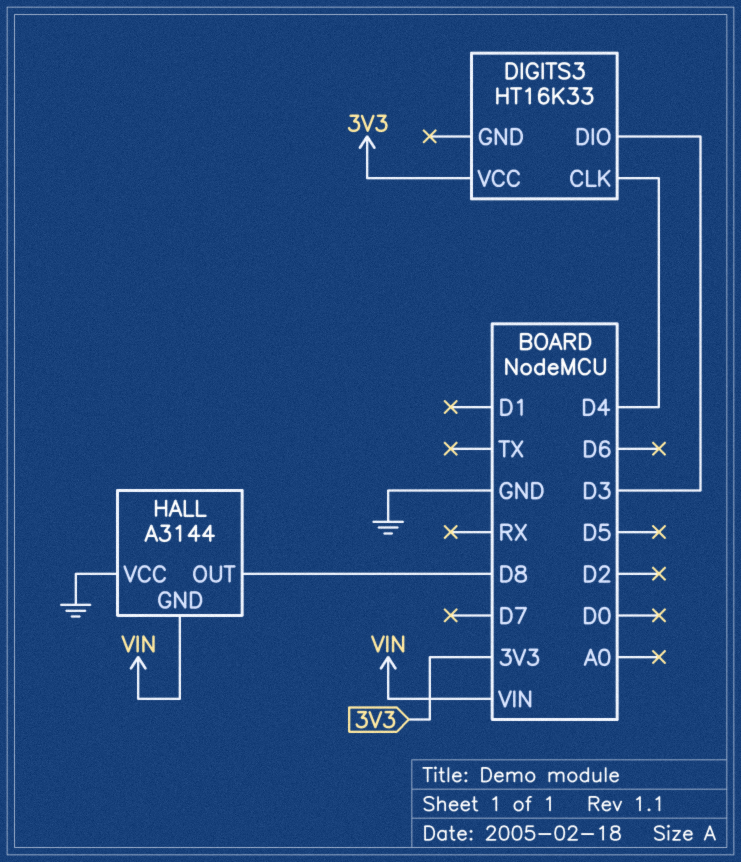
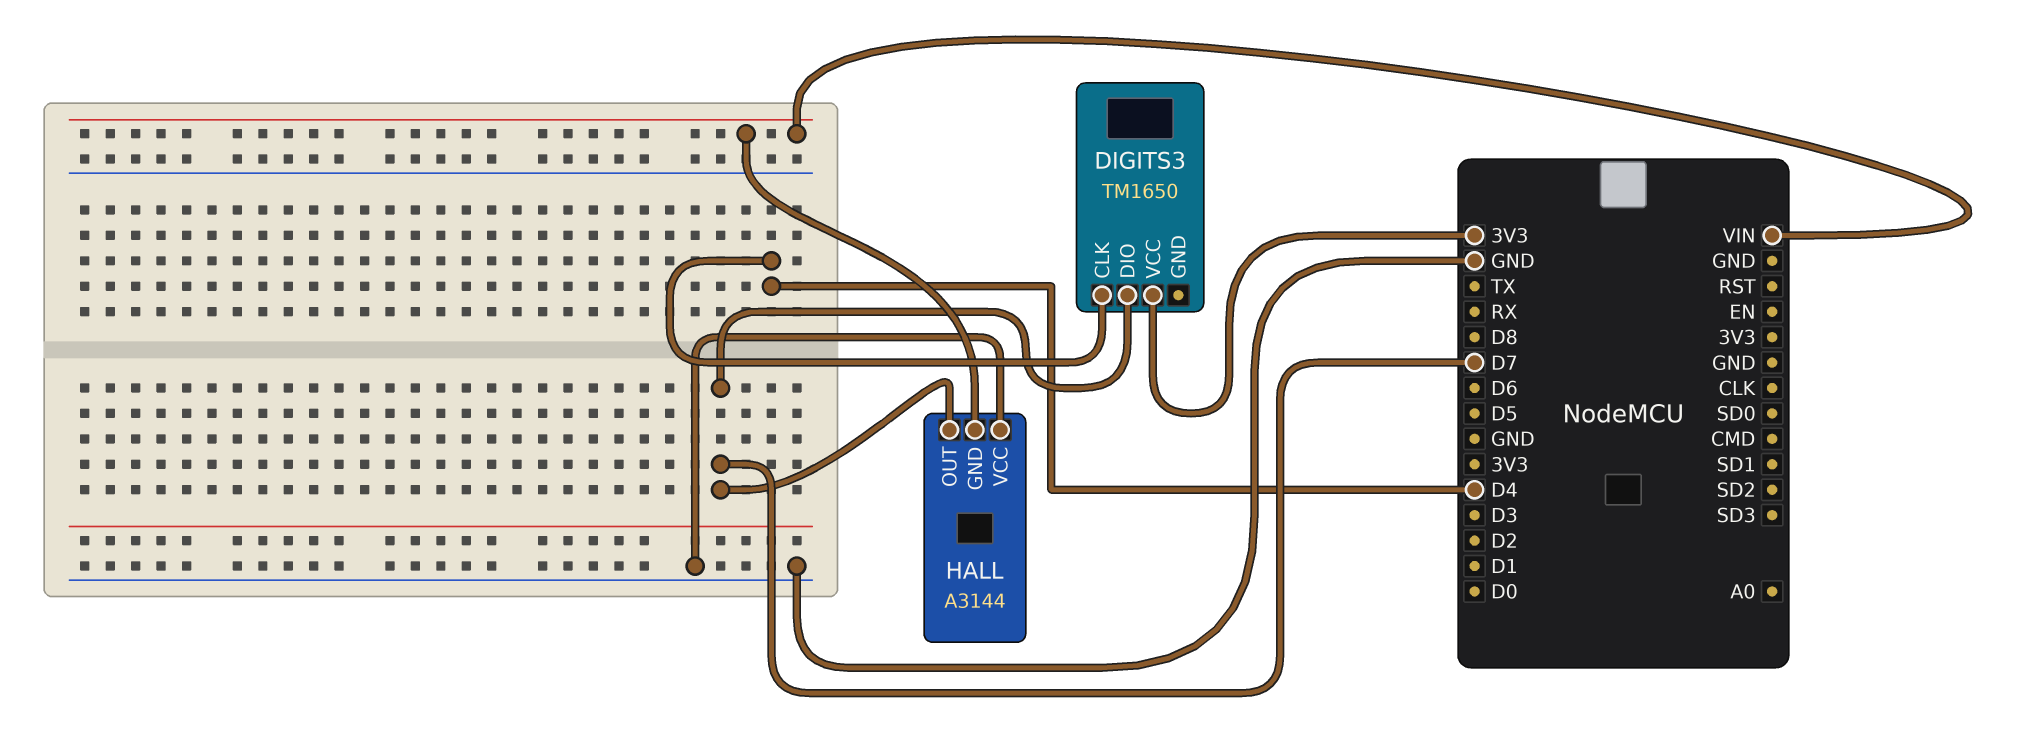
DIGITS3: HT16K33 -> TM1650
DIGITS3 pin DIO: D3 -> D7
HALL pin OUT: D8 -> D7

